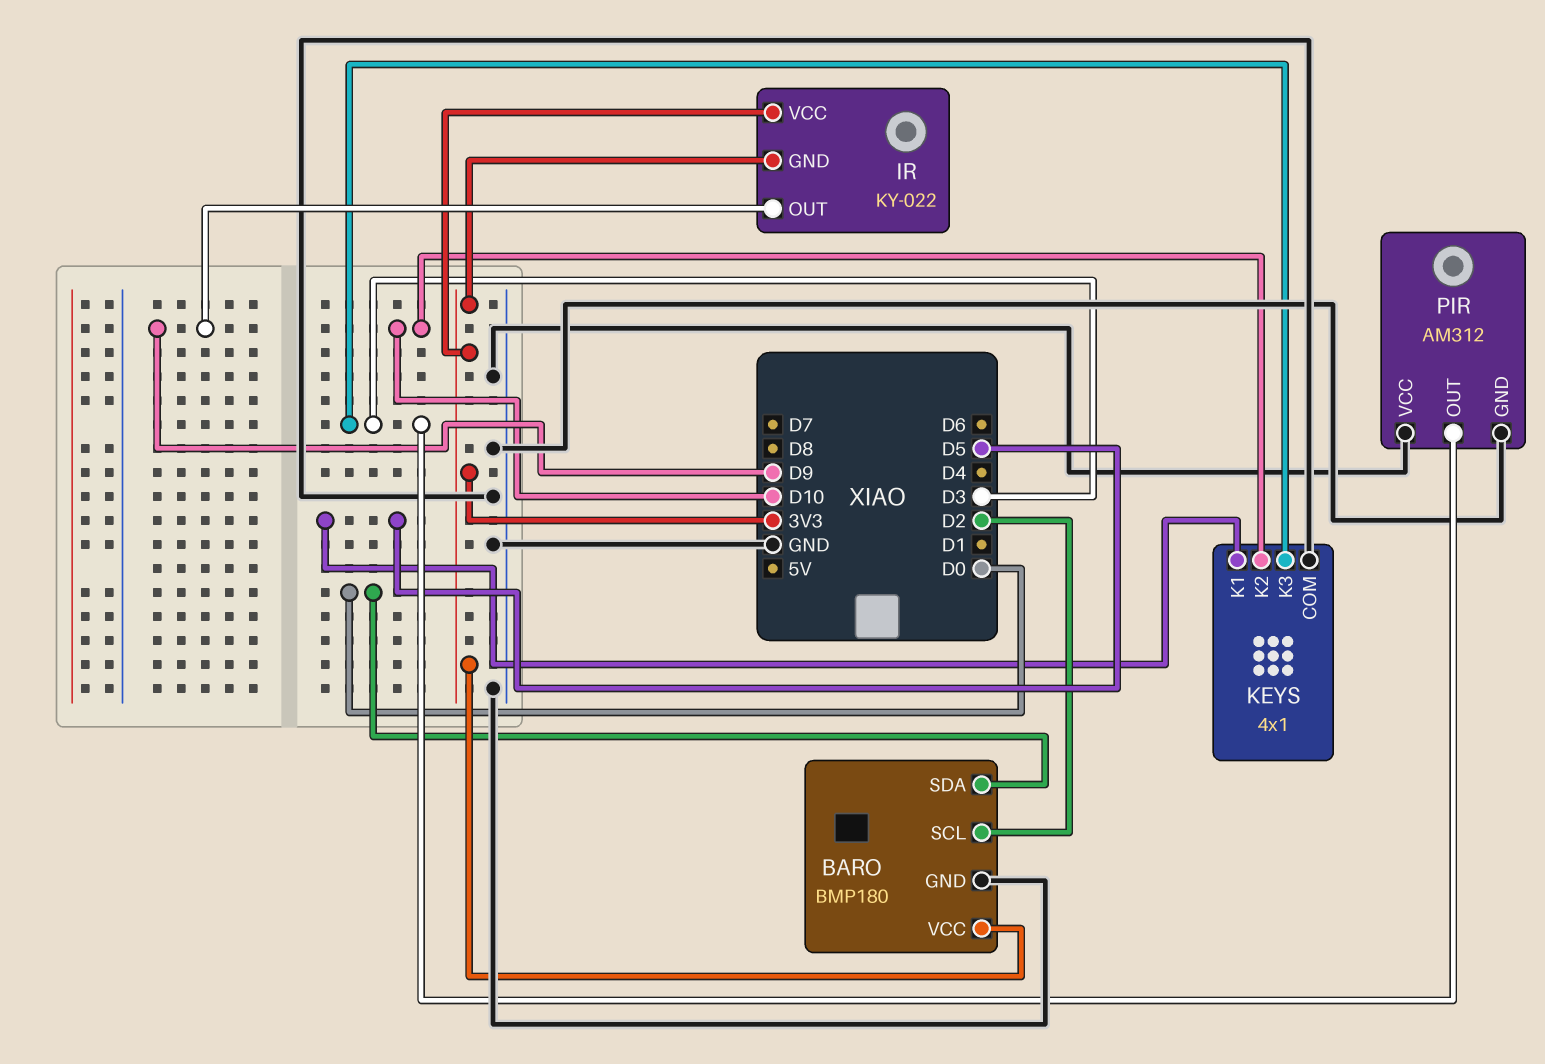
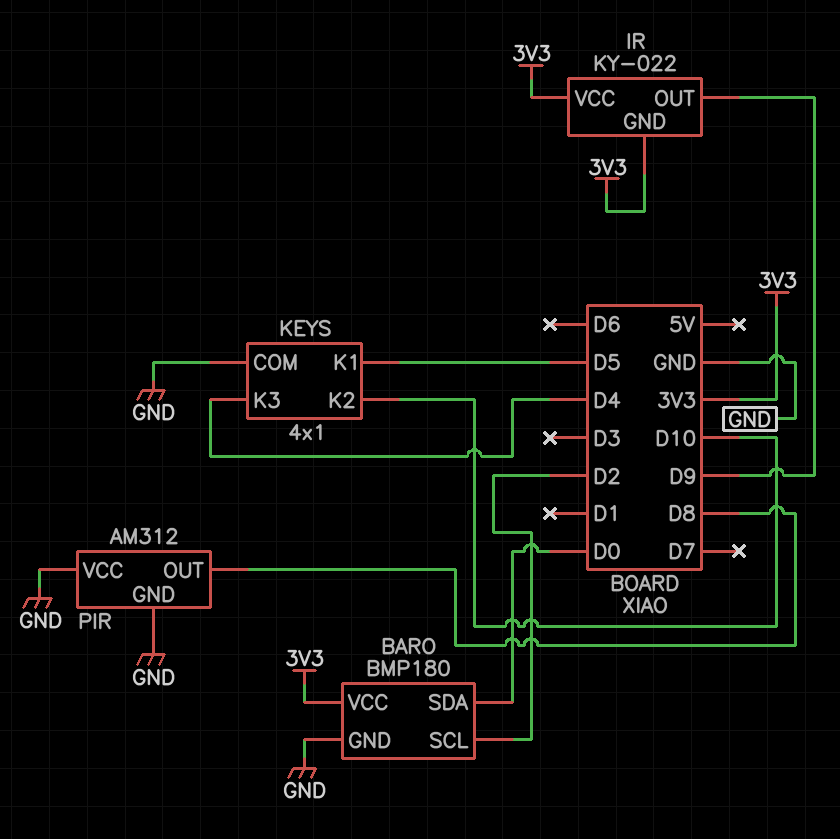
KEYS pin K3: D3 -> D4
PIR pin OUT: D3 -> D8

